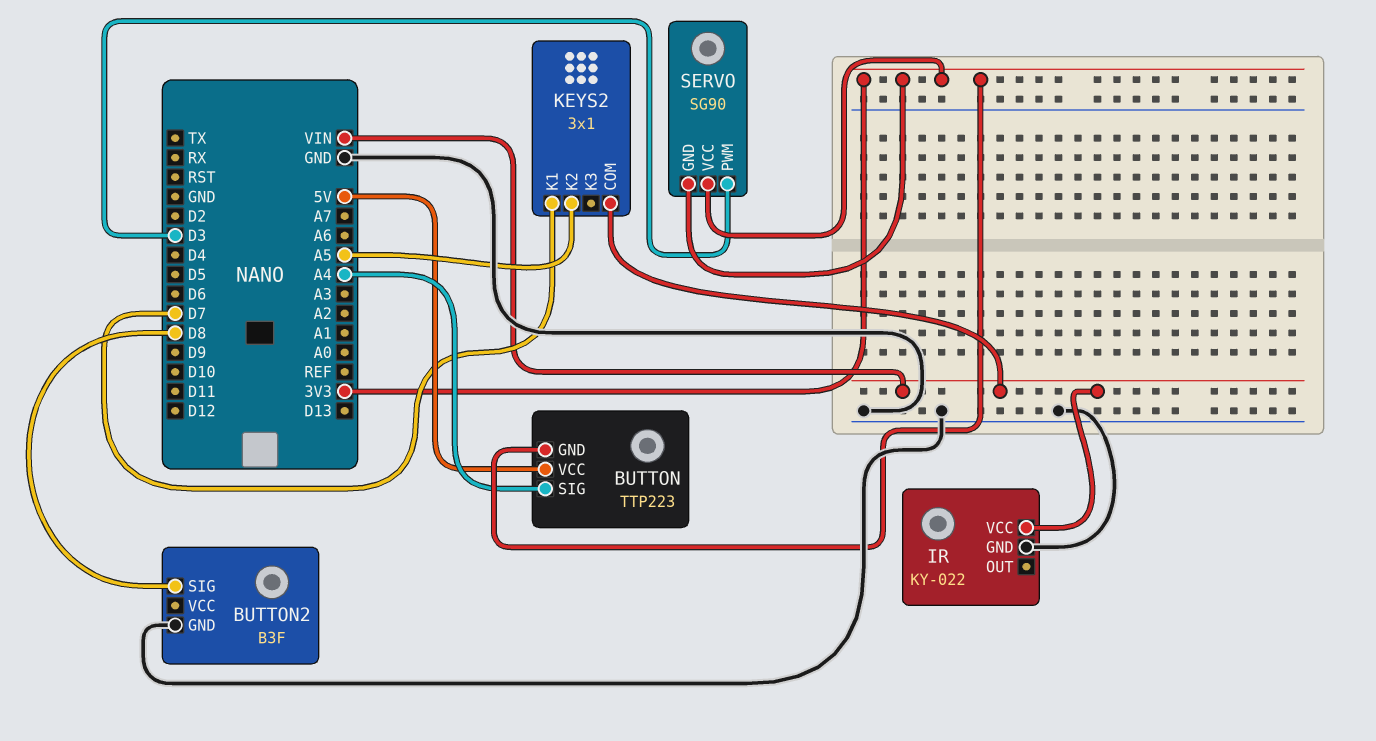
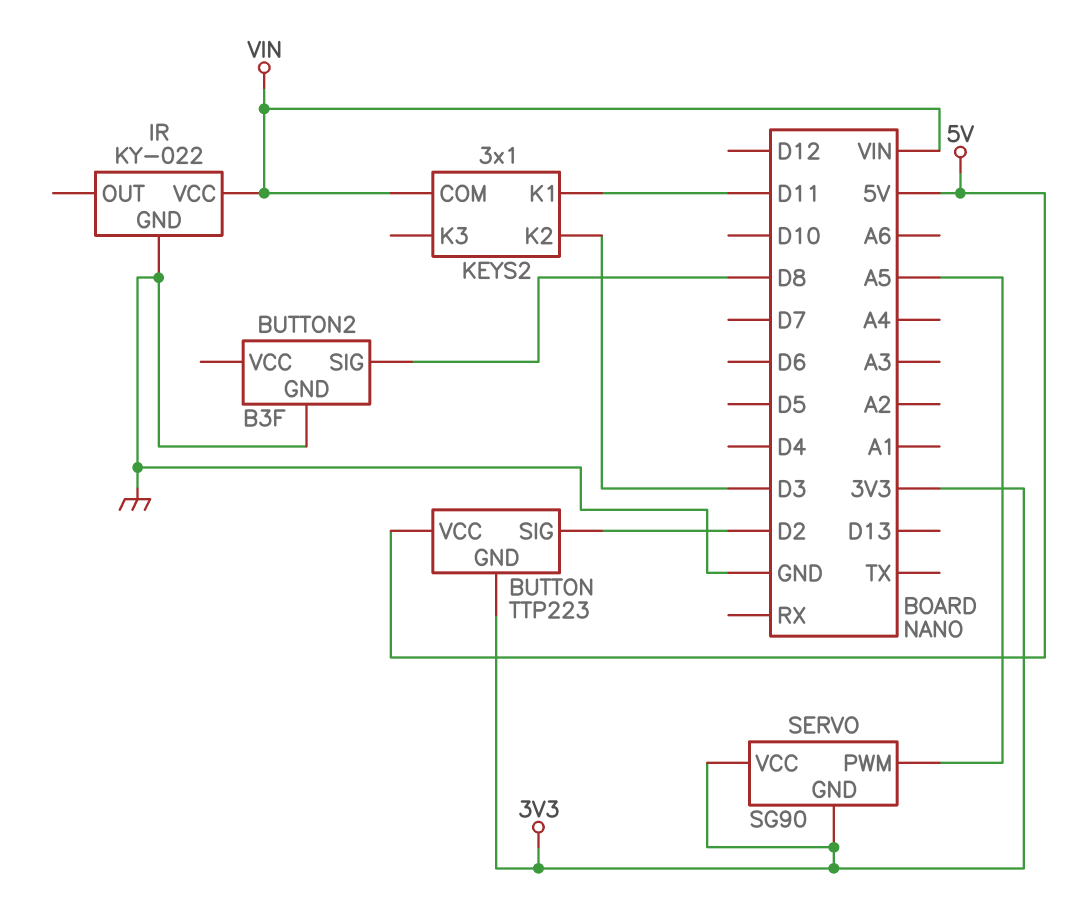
BUTTON pin SIG: A4 -> D2
KEYS2 pin K1: D7 -> D11
KEYS2 pin K2: A5 -> D3
SERVO pin PWM: D3 -> A5

